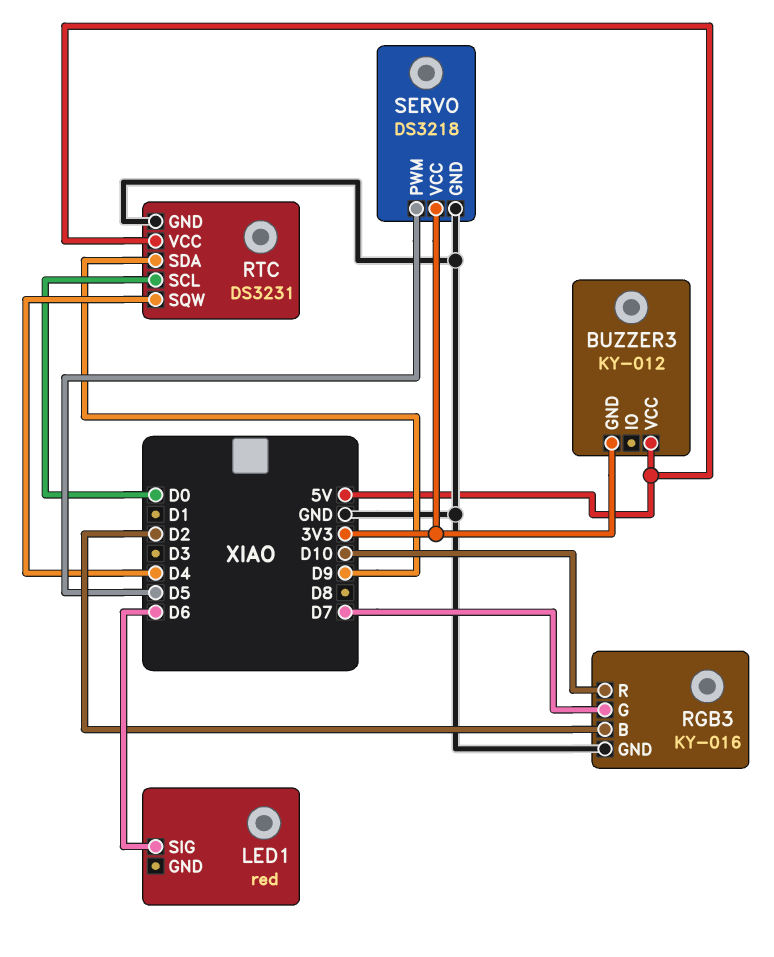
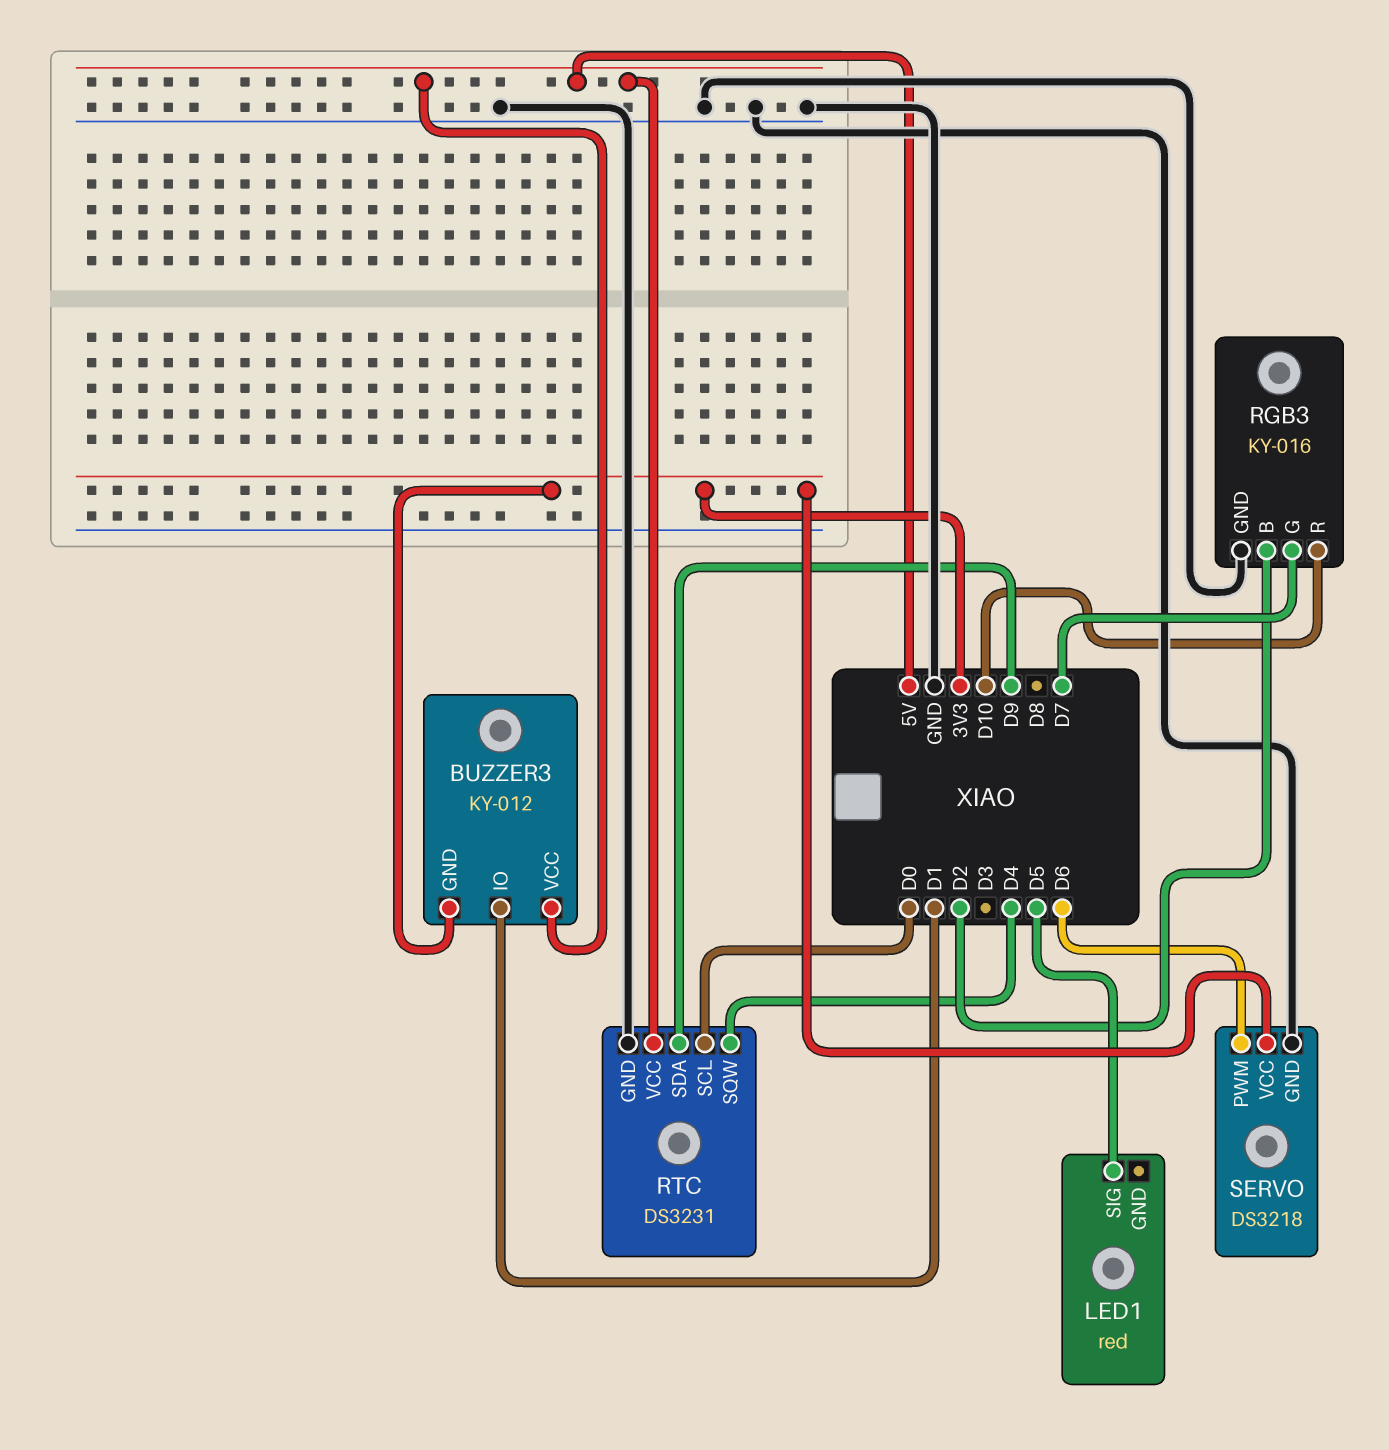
BUZZER3 pin IO: none -> D1
LED1 pin SIG: D6 -> D5
SERVO pin PWM: D5 -> D6

